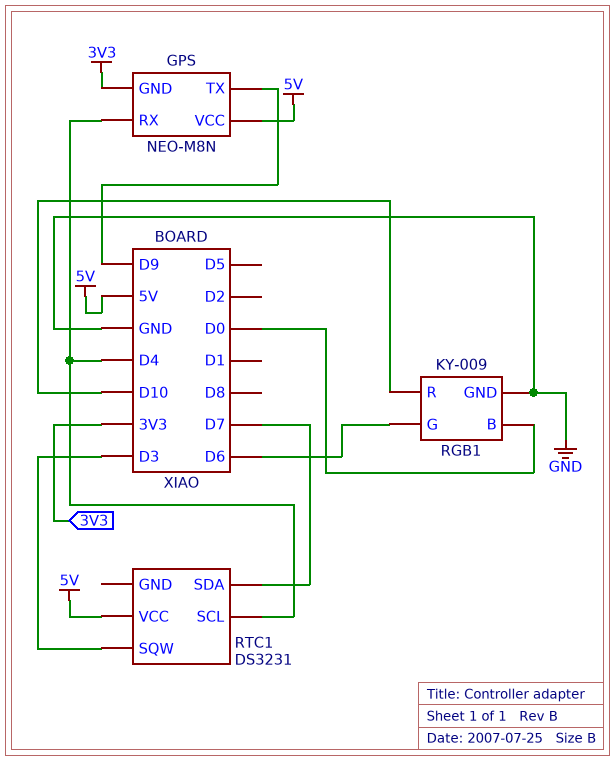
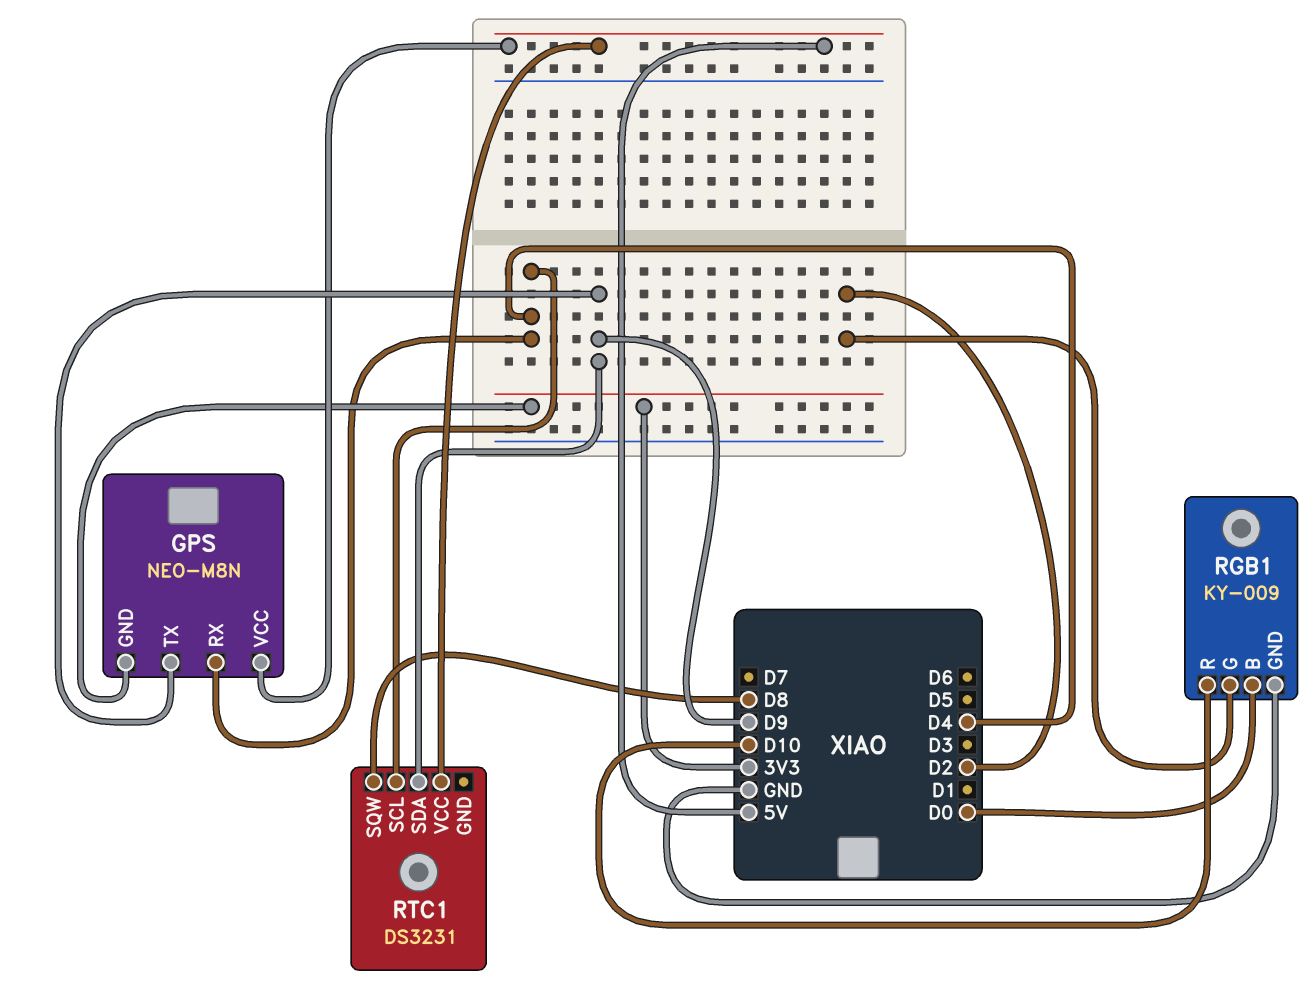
RGB1 pin G: D6 -> D2
RTC1 pin SDA: D7 -> D9
RTC1 pin SQW: D3 -> D8

